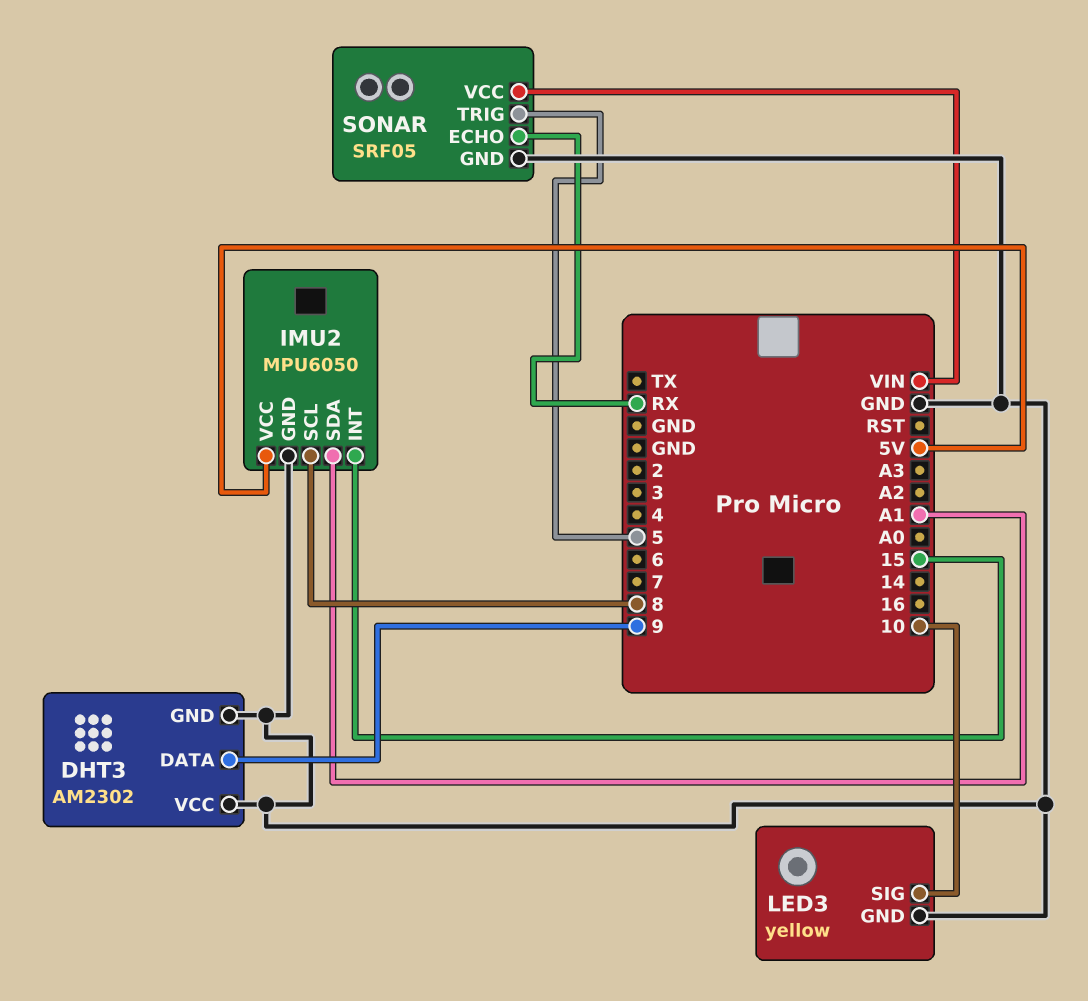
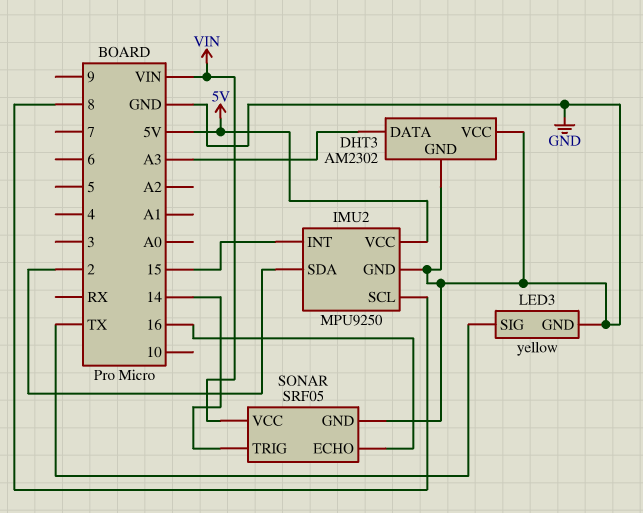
DHT3 pin DATA: 9 -> A3
IMU2: MPU6050 -> MPU9250
IMU2 pin SDA: A1 -> 2
LED3 pin SIG: 10 -> TX
SONAR pin ECHO: RX -> 16
SONAR pin TRIG: 5 -> 14

